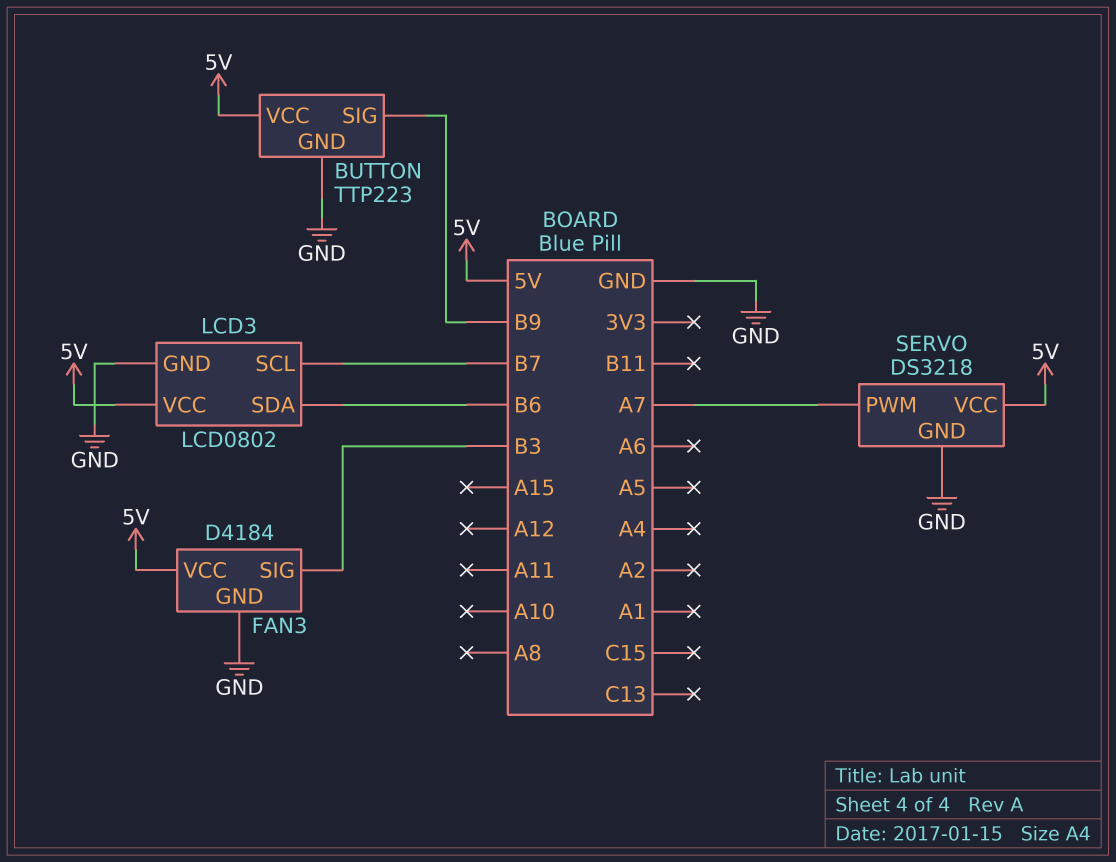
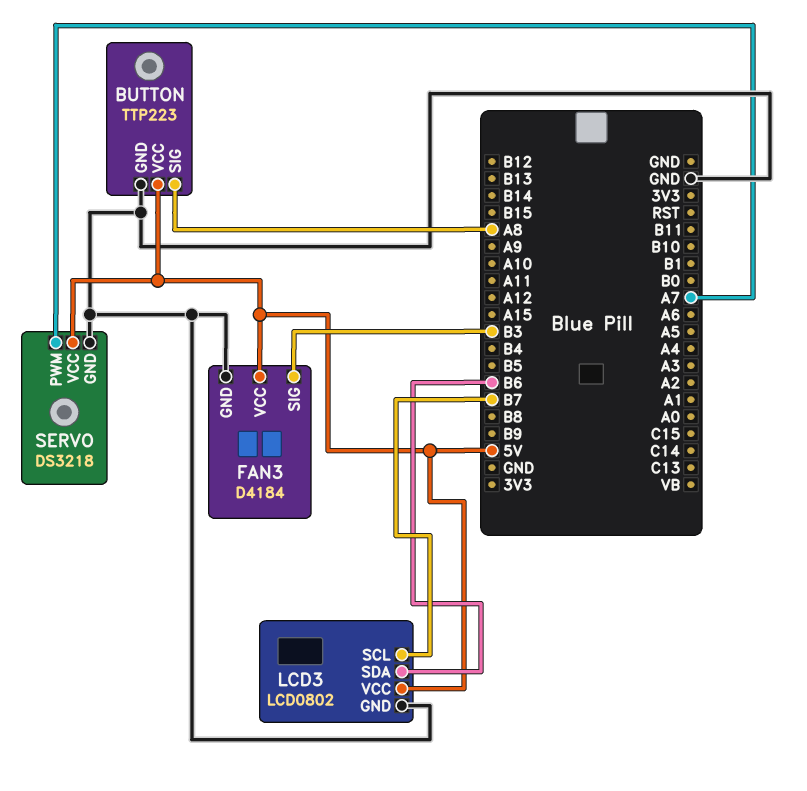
BUTTON pin SIG: B9 -> A8

